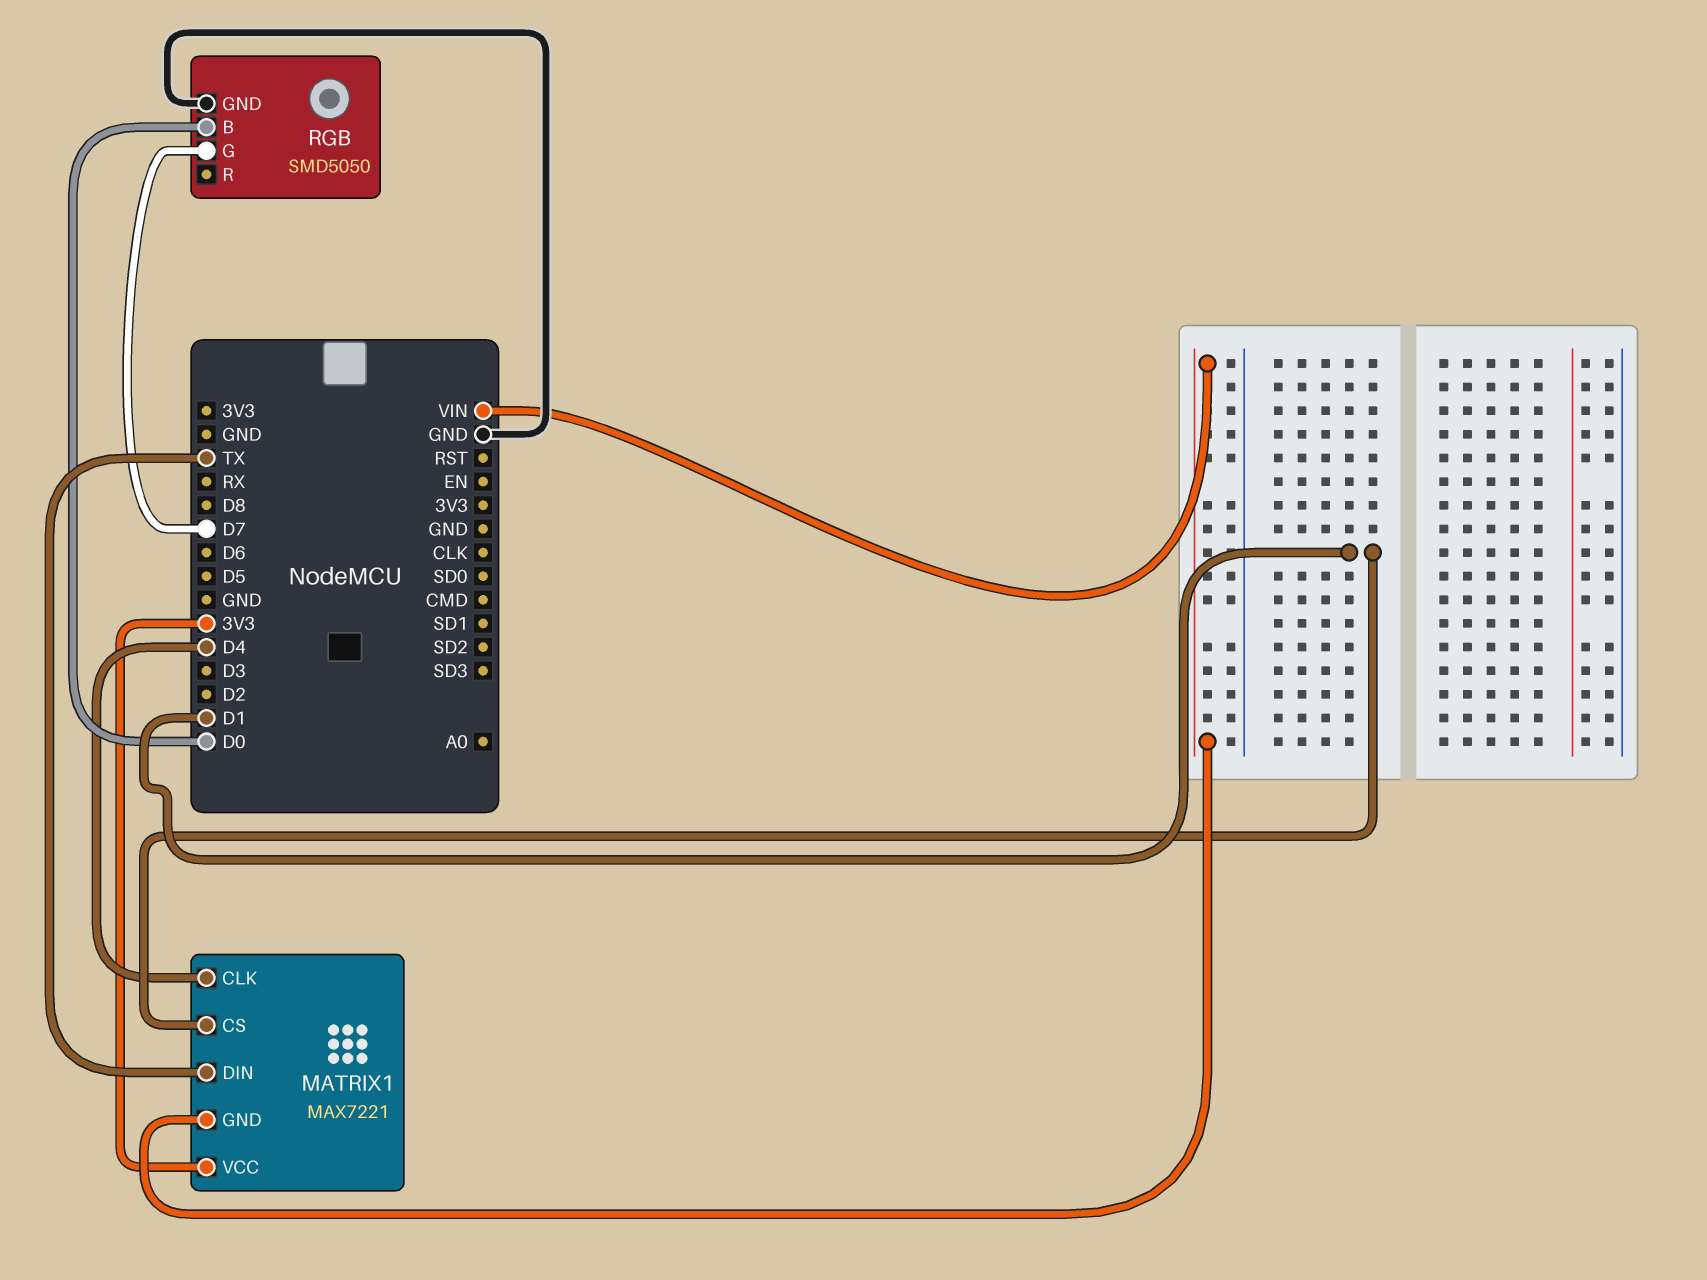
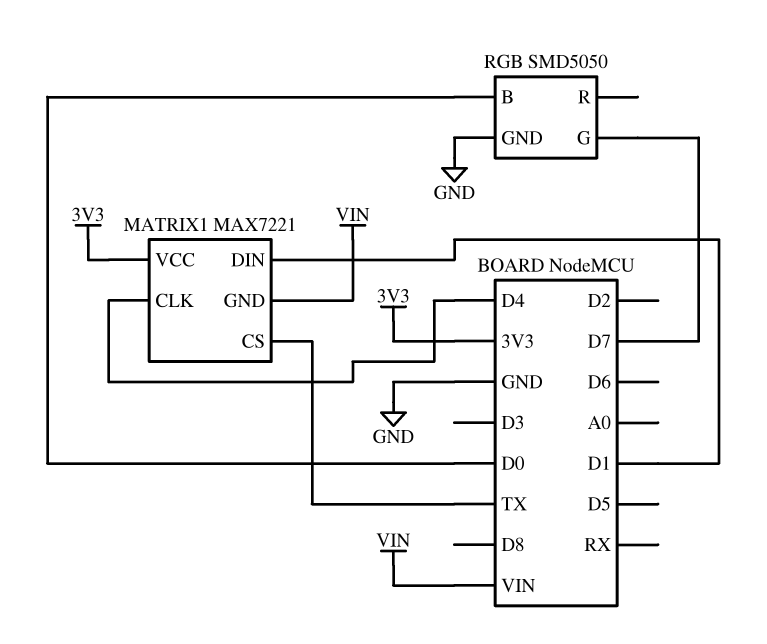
MATRIX1 pin CS: D1 -> TX
MATRIX1 pin DIN: TX -> D1

